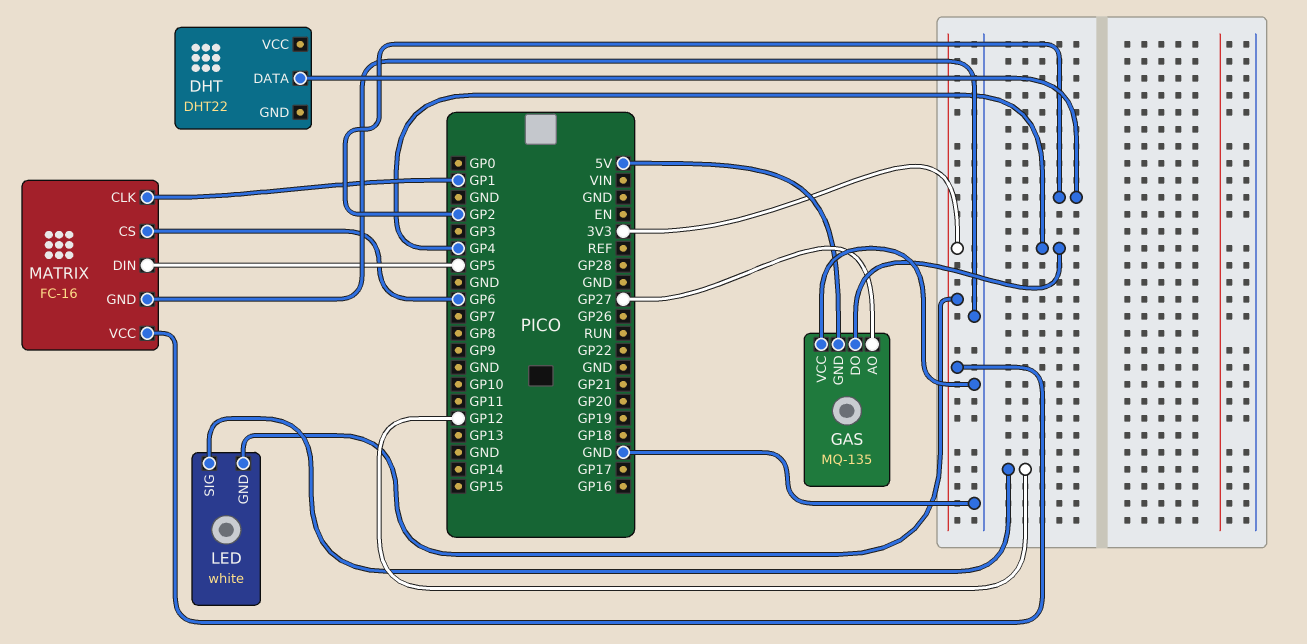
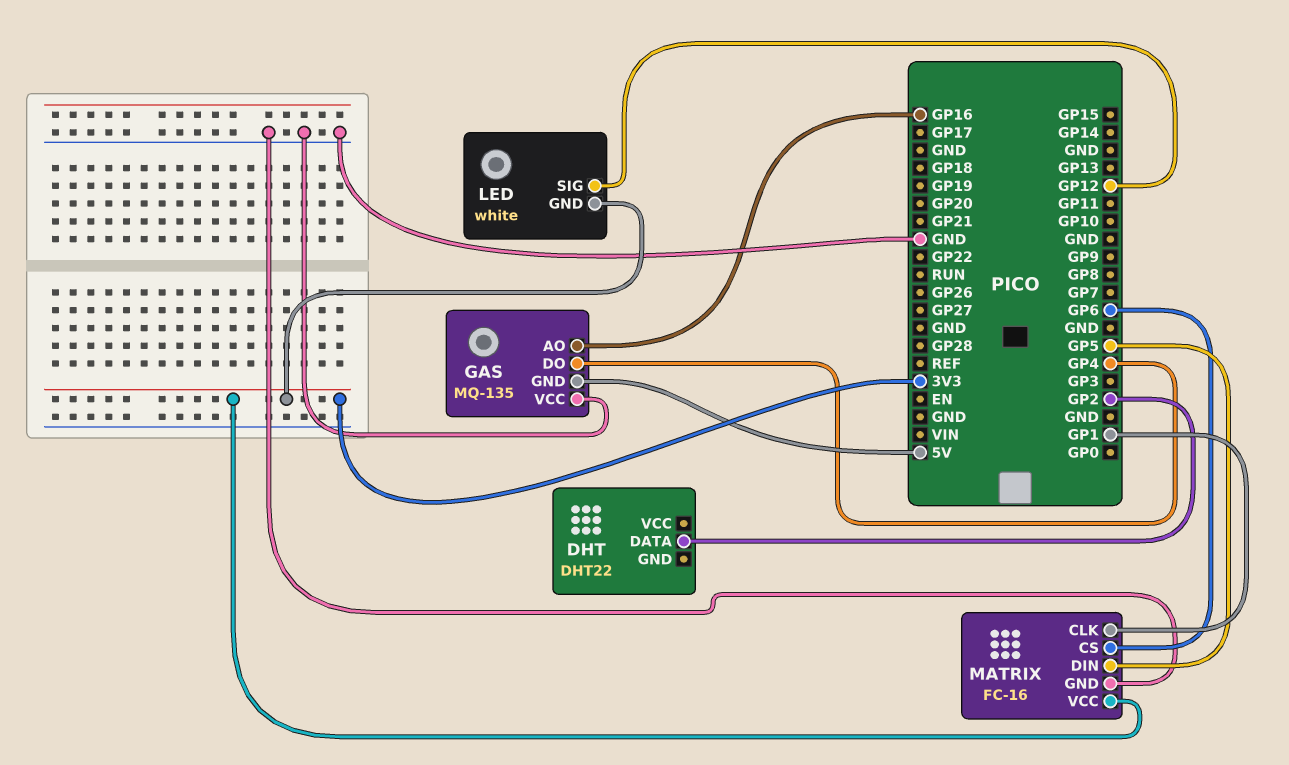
GAS pin AO: GP27 -> GP16

